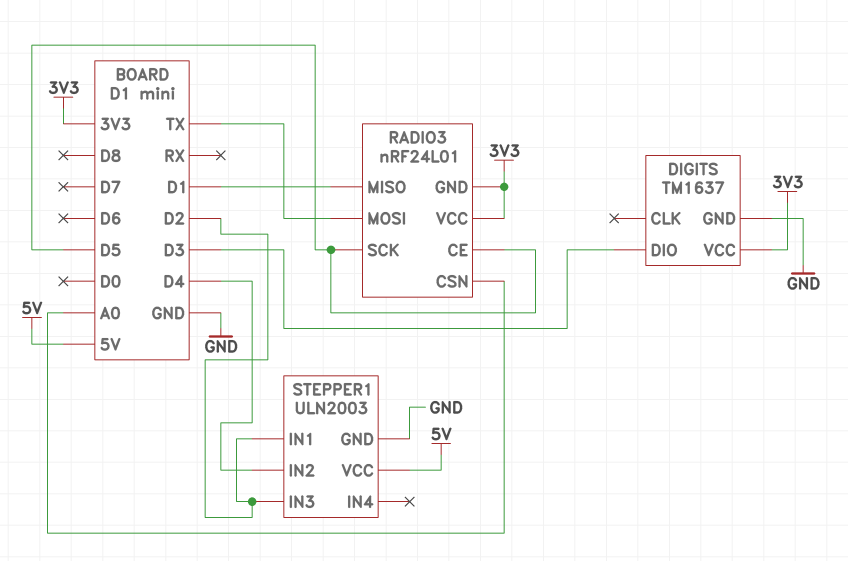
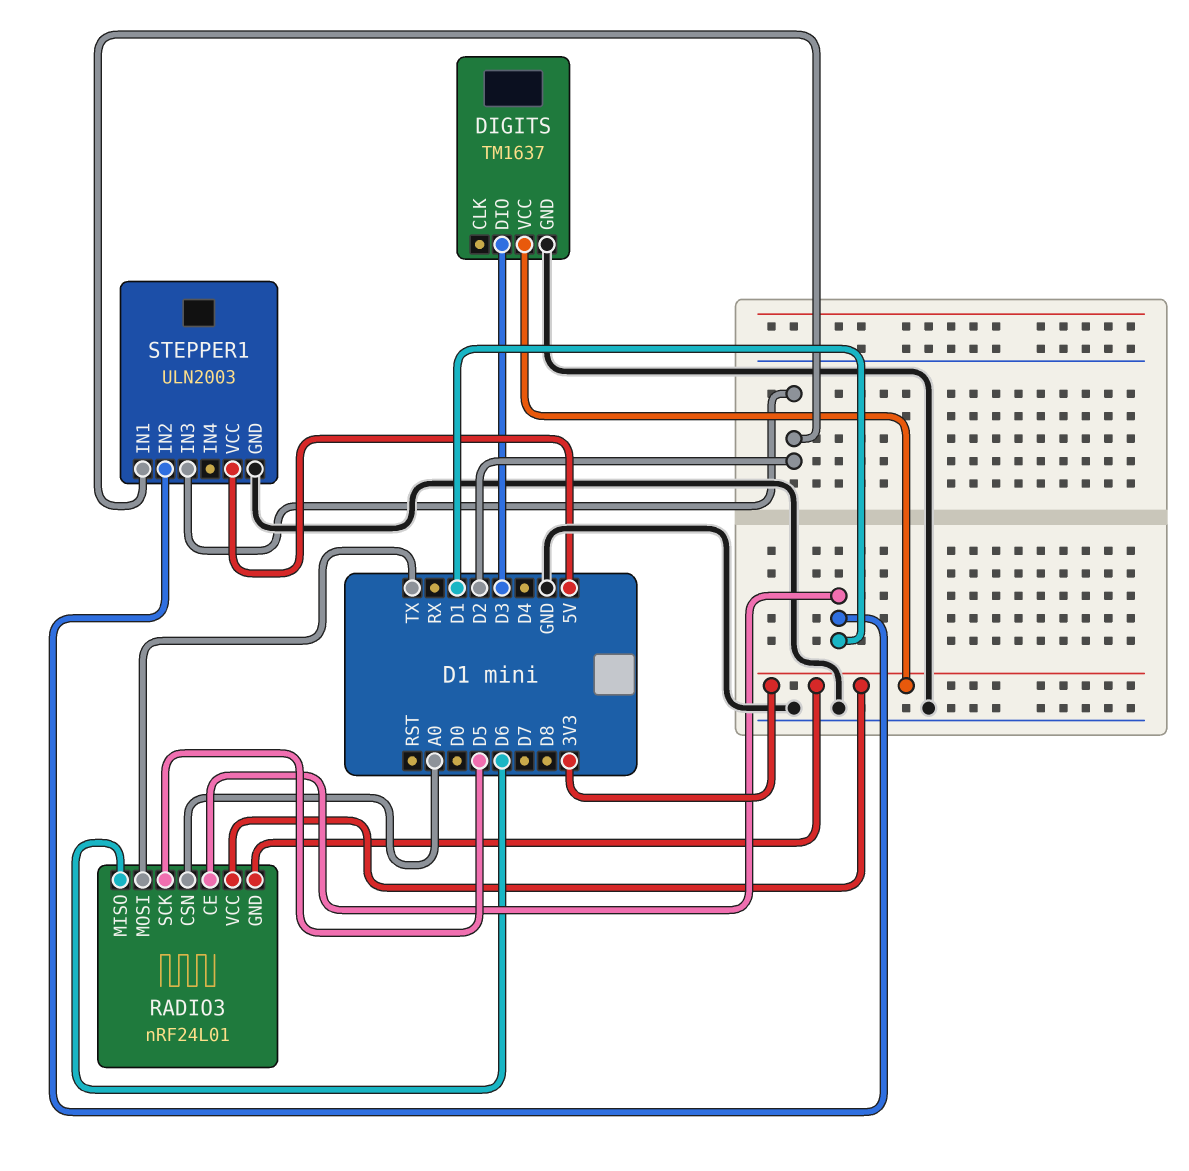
RADIO3 pin CE: D5 -> D1
RADIO3 pin MISO: D1 -> D6
STEPPER1 pin IN2: D4 -> D1

